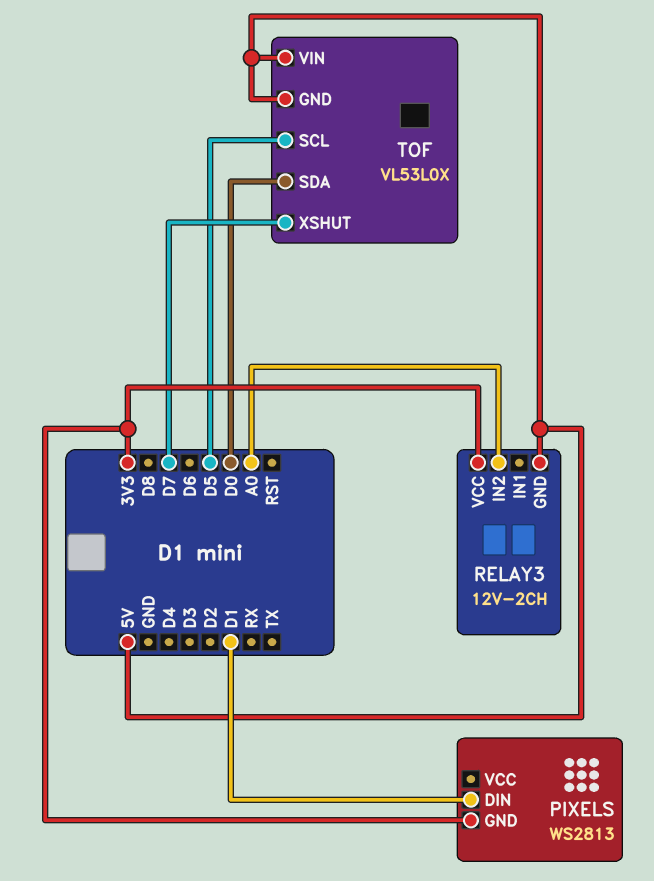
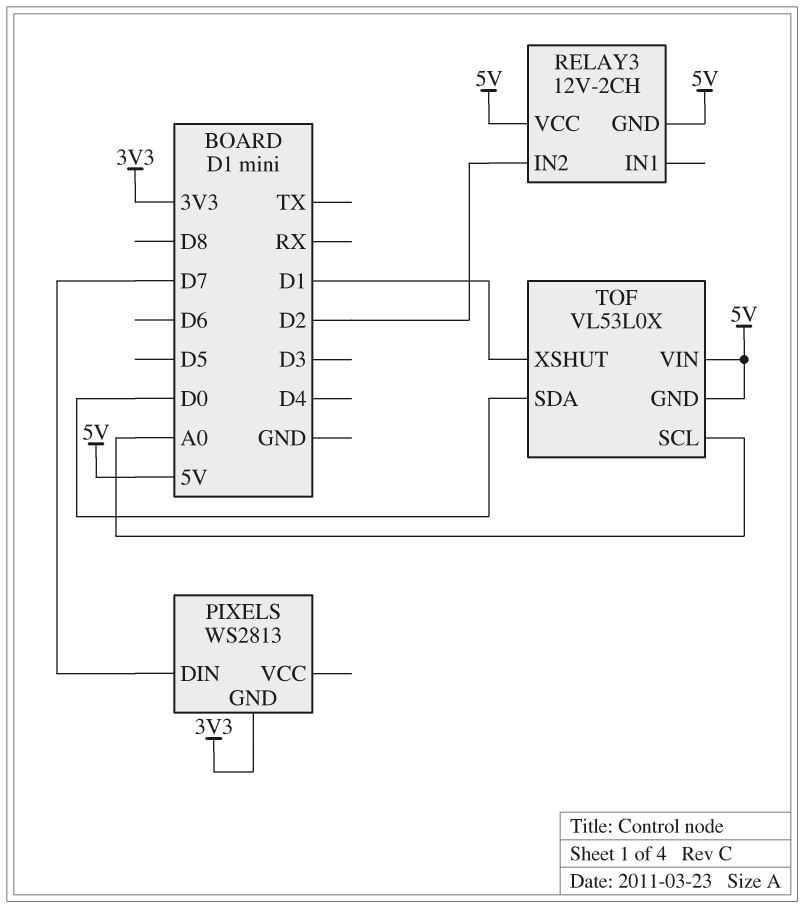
PIXELS pin DIN: D1 -> D7
RELAY3 pin IN2: A0 -> D2
RELAY3 pin VCC: 3V3 -> 5V
TOF pin SCL: D5 -> A0
TOF pin XSHUT: D7 -> D1

